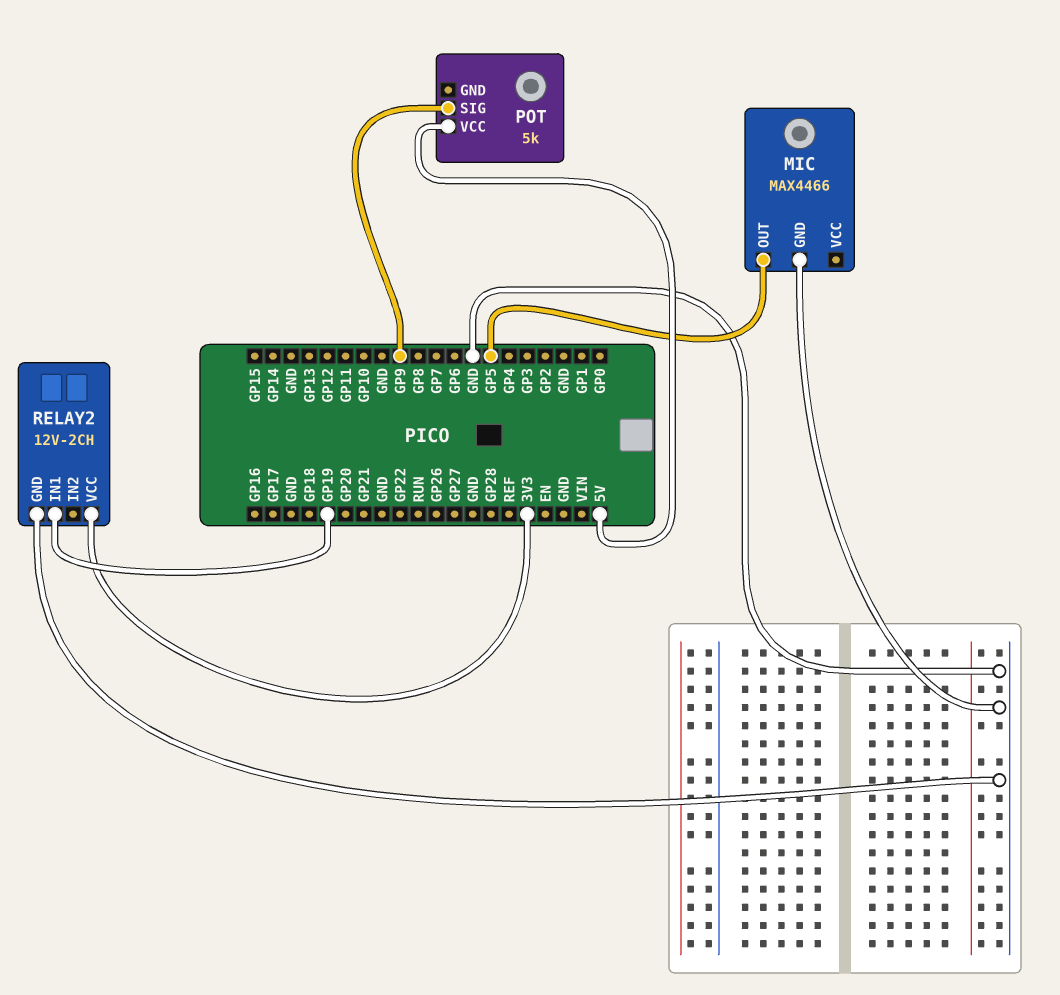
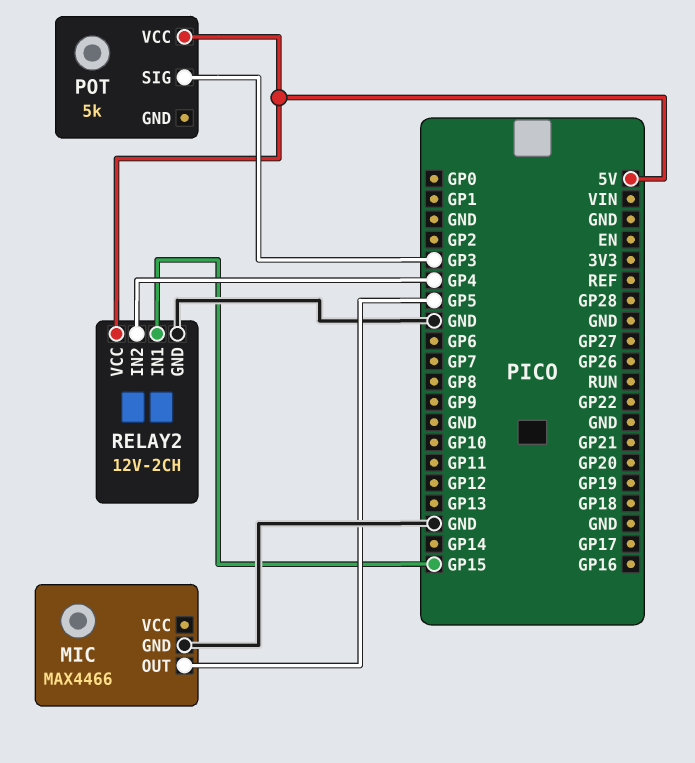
POT pin SIG: GP9 -> GP3
RELAY2 pin IN1: GP19 -> GP15
RELAY2 pin IN2: none -> GP4
RELAY2 pin VCC: 3V3 -> 5V

